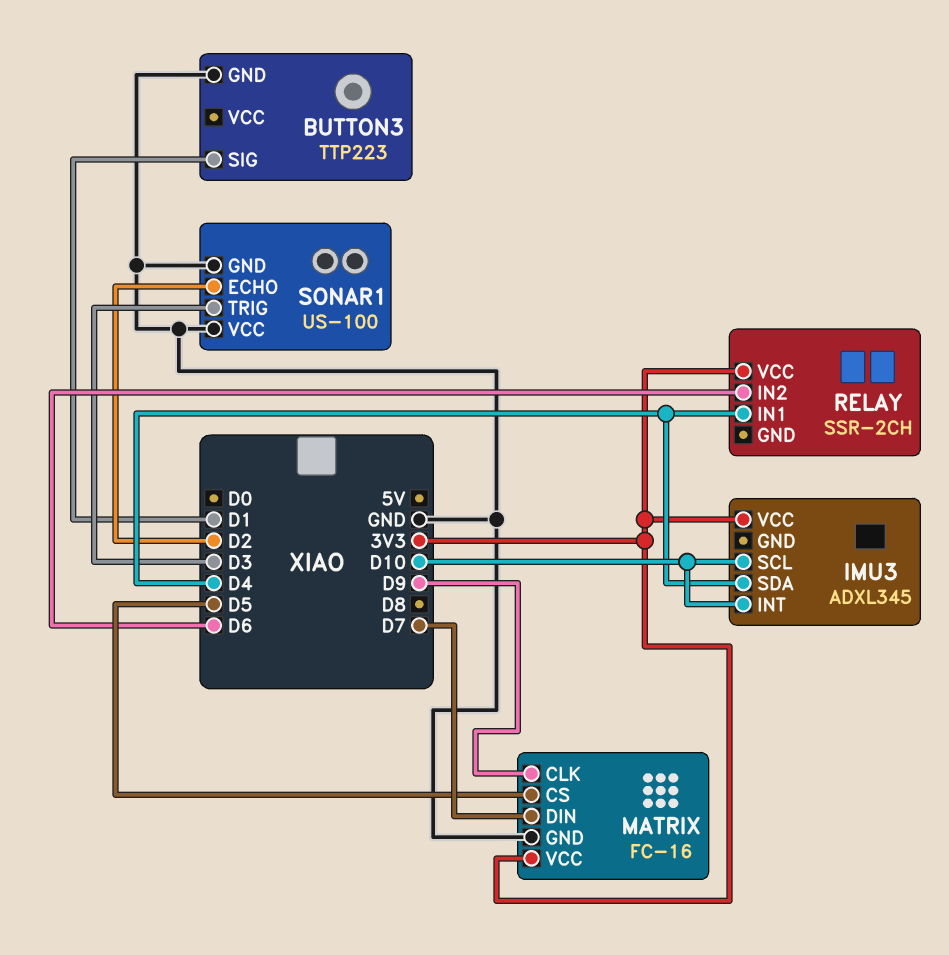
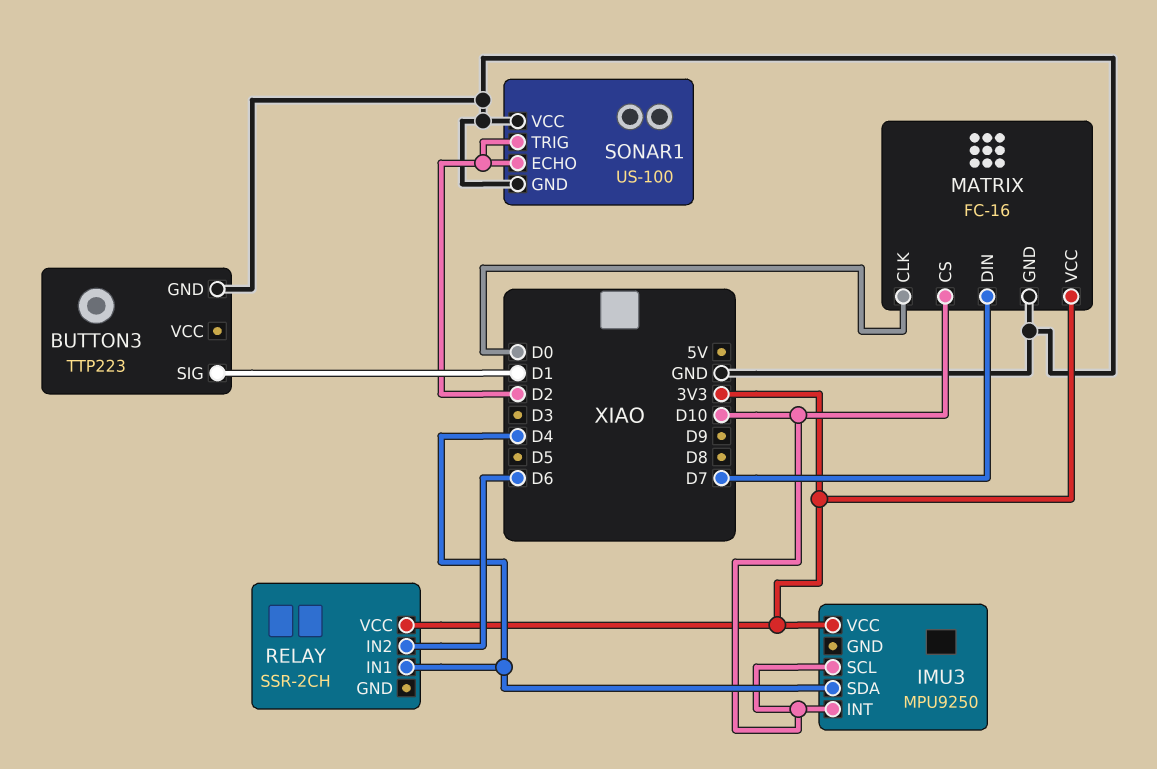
IMU3: ADXL345 -> MPU9250
MATRIX pin CLK: D9 -> D0
MATRIX pin CS: D5 -> D10
SONAR1 pin TRIG: D3 -> D2

